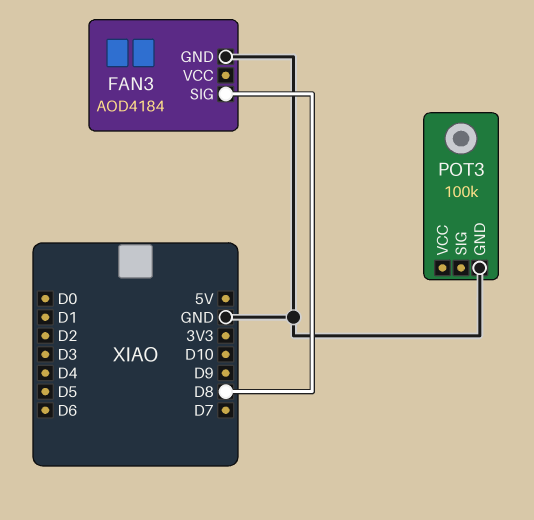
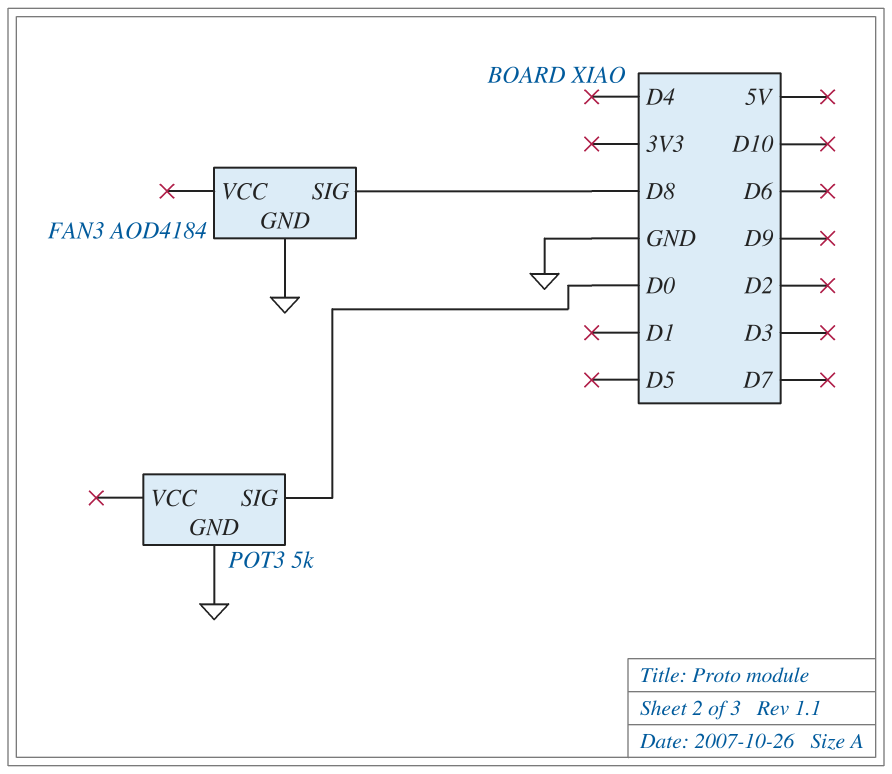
POT3: 100k -> 5k
POT3 pin SIG: none -> D0

